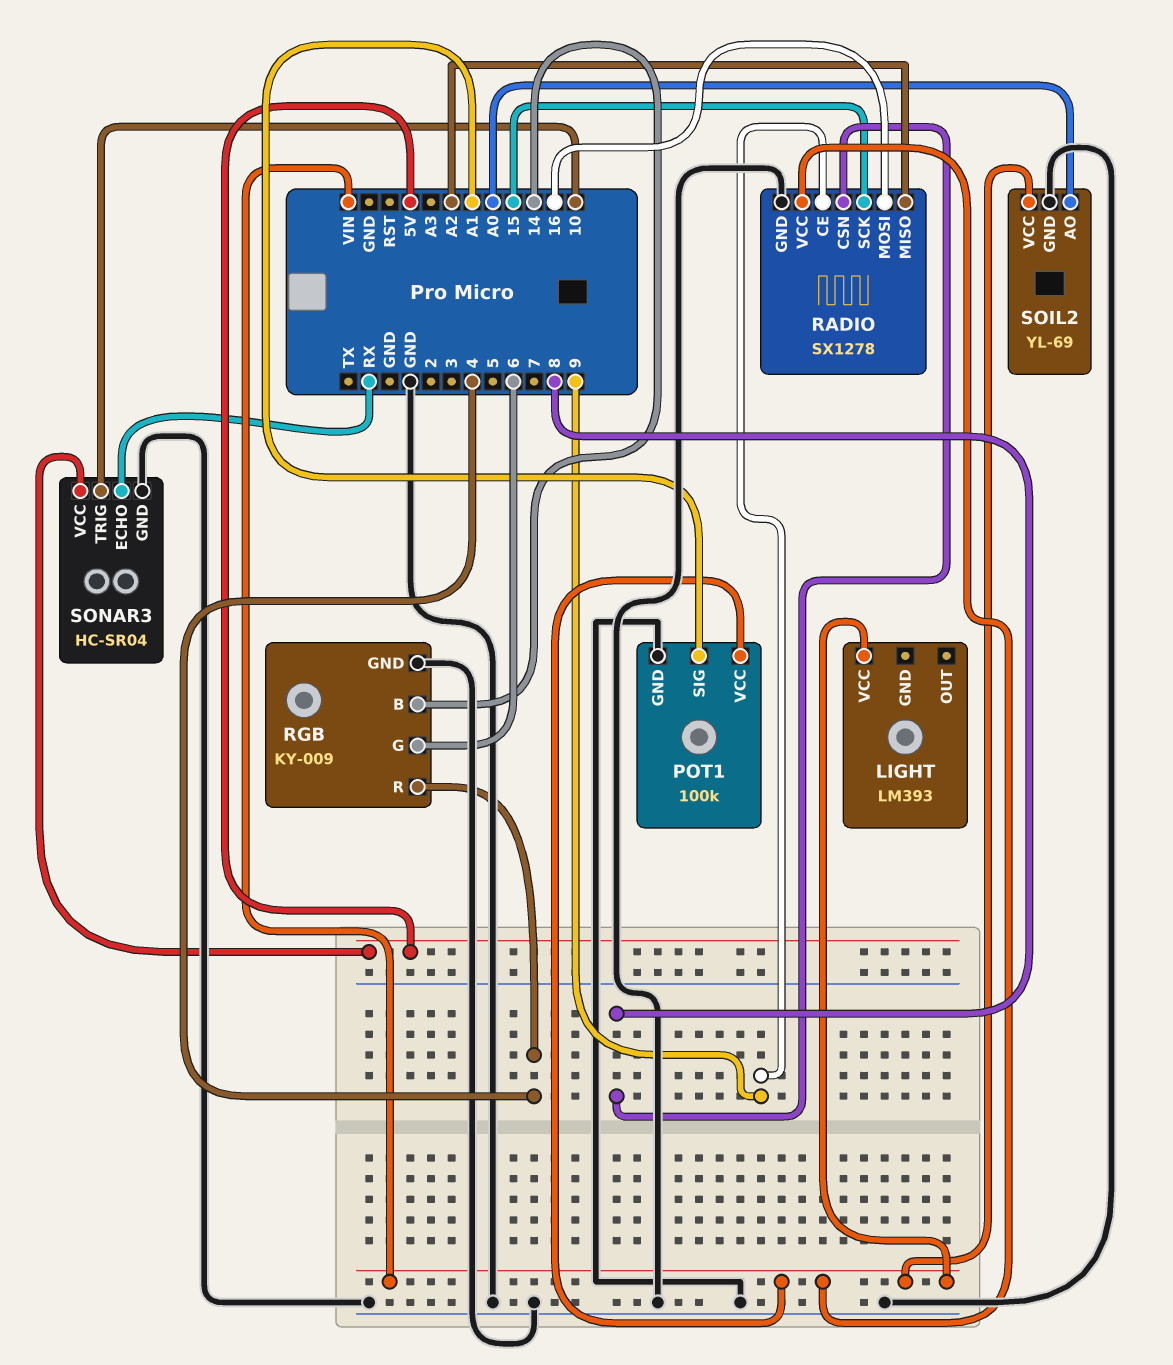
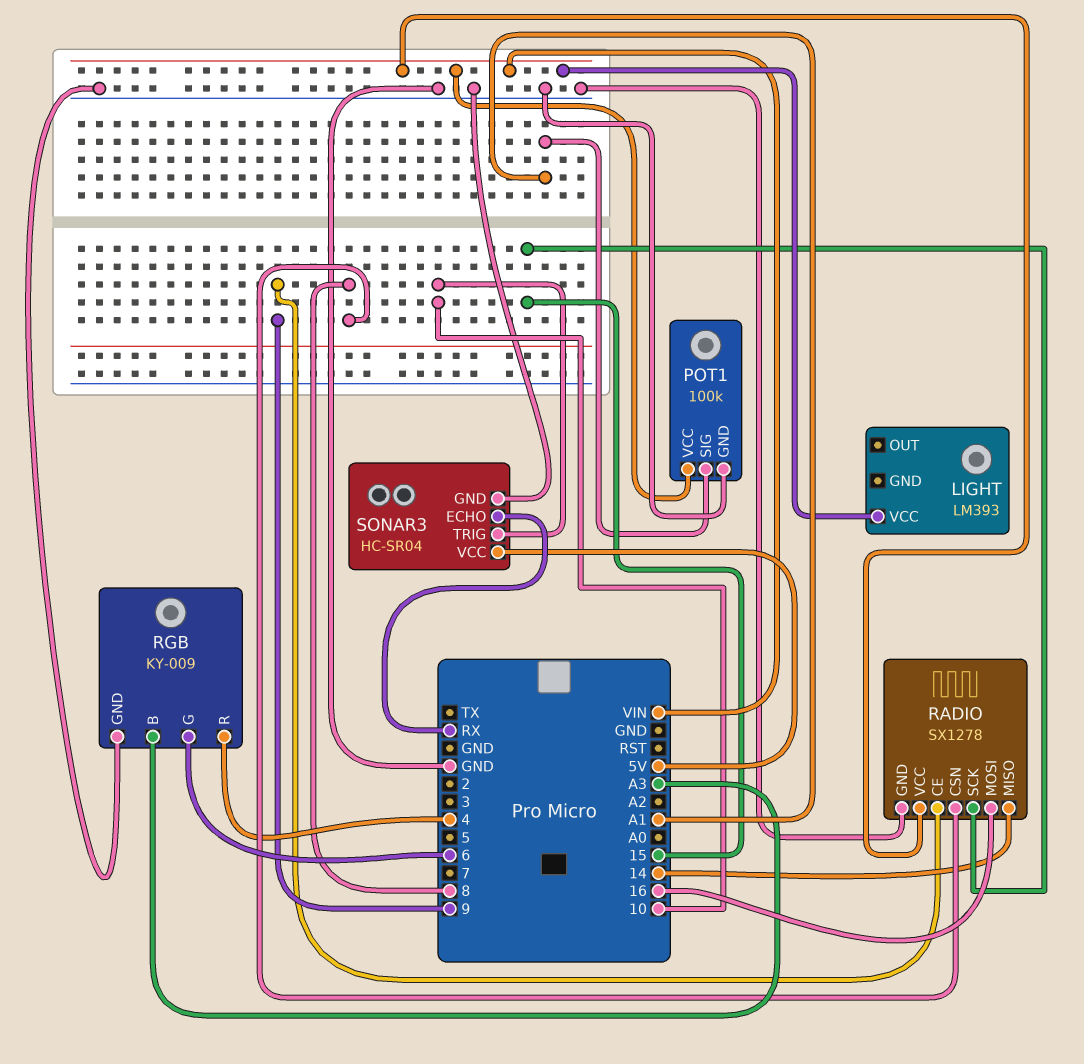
RADIO pin MISO: A2 -> 14
RGB pin B: 14 -> A3
SOIL2: YL-69 -> none
SOIL2 pin AO: A0 -> none
SOIL2 pin GND: GND -> none
SOIL2 pin VCC: VIN -> none

